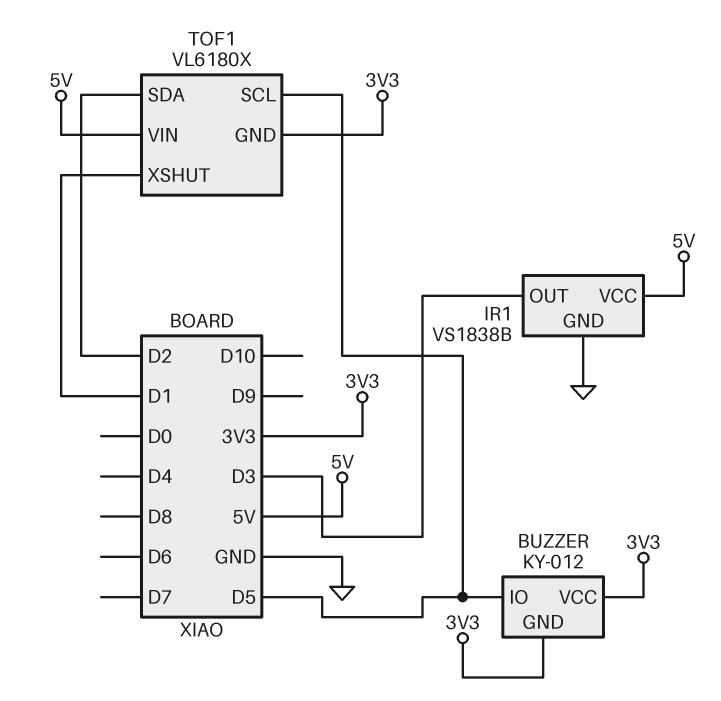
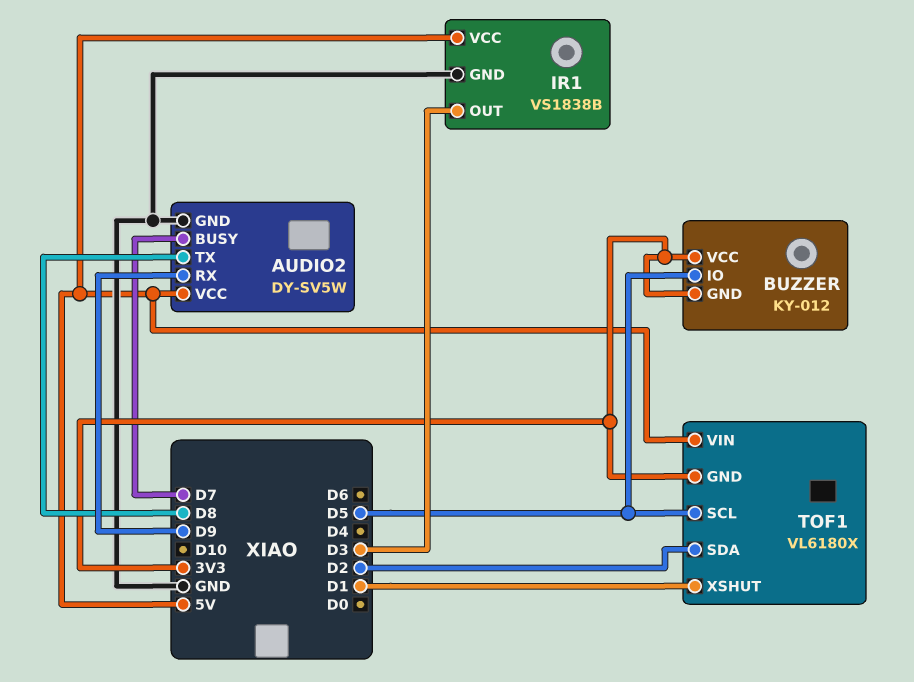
AUDIO2: none -> DY-SV5W
AUDIO2 pin BUSY: none -> D7
AUDIO2 pin GND: none -> GND
AUDIO2 pin RX: none -> D9
AUDIO2 pin TX: none -> D8
AUDIO2 pin VCC: none -> 5V

